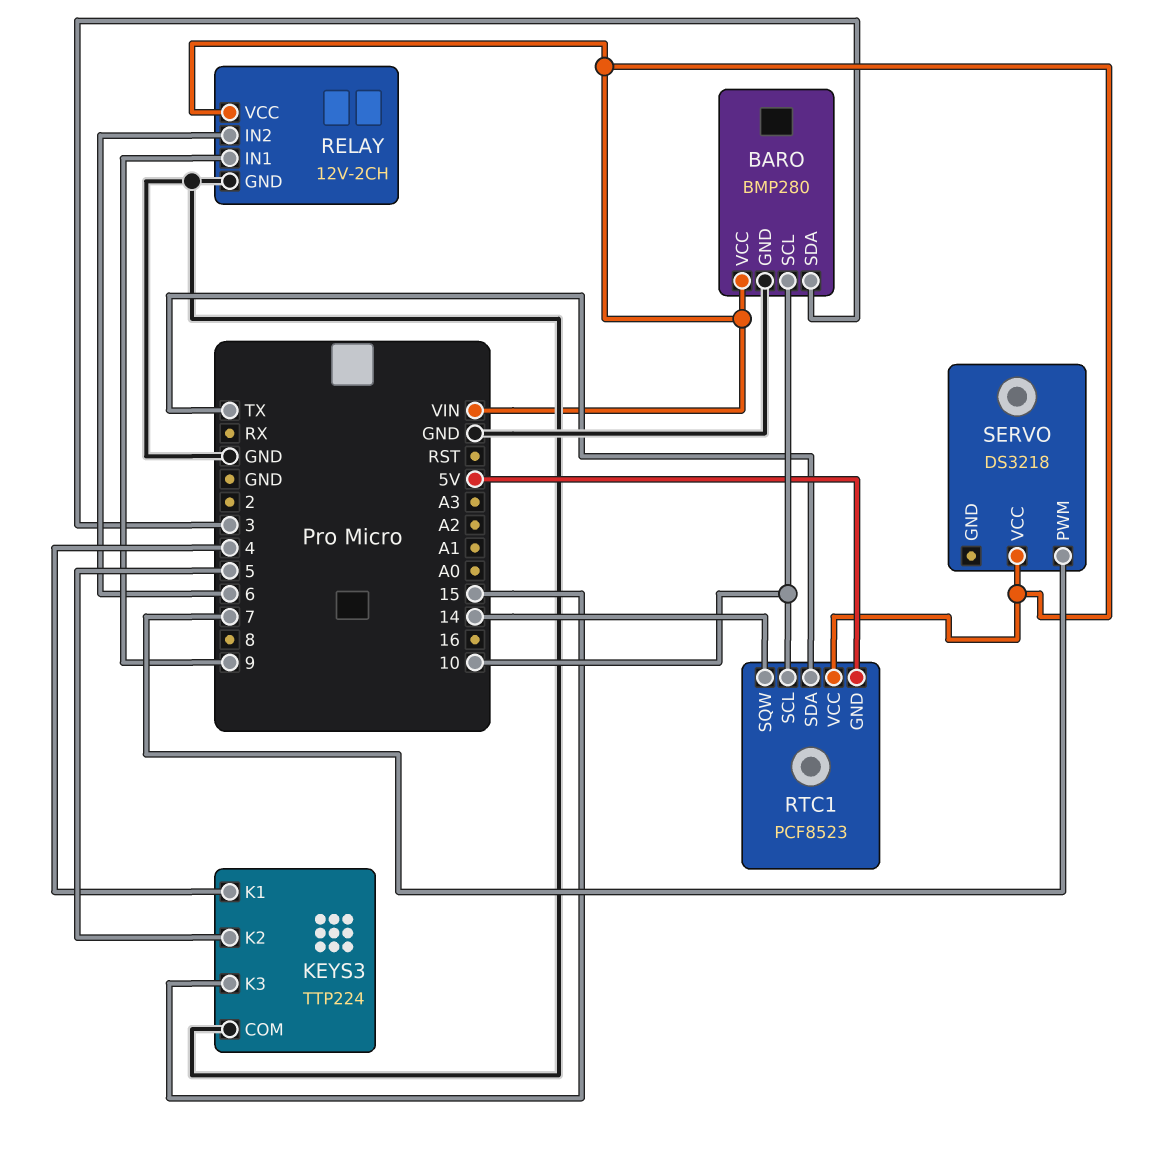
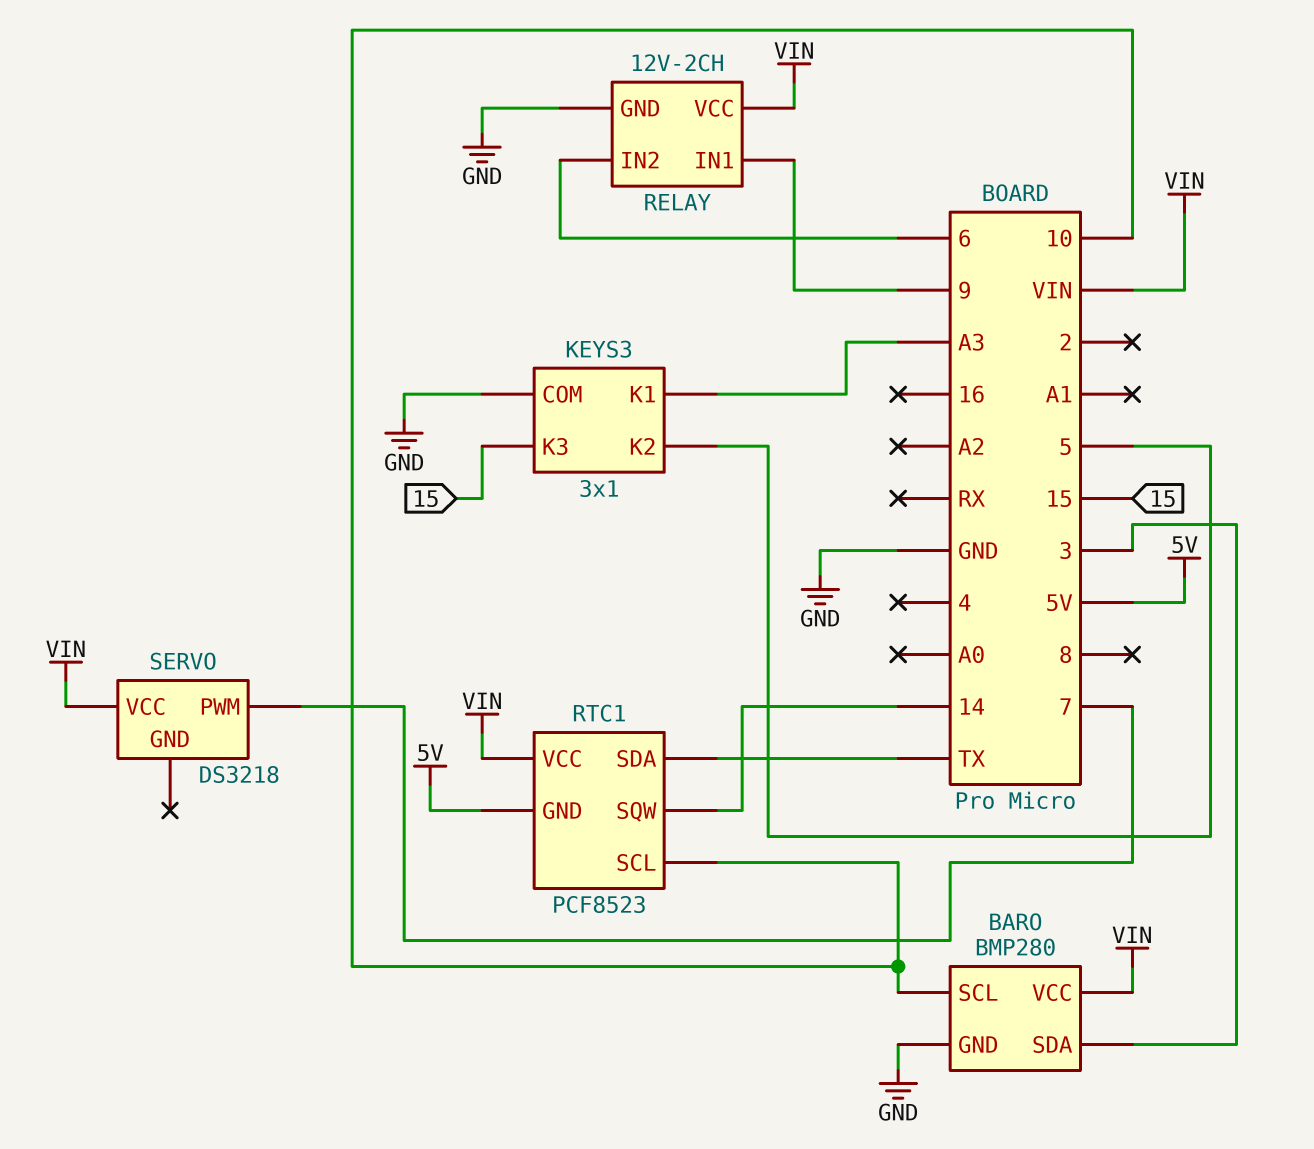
KEYS3: TTP224 -> 3x1
KEYS3 pin K1: 4 -> A3

